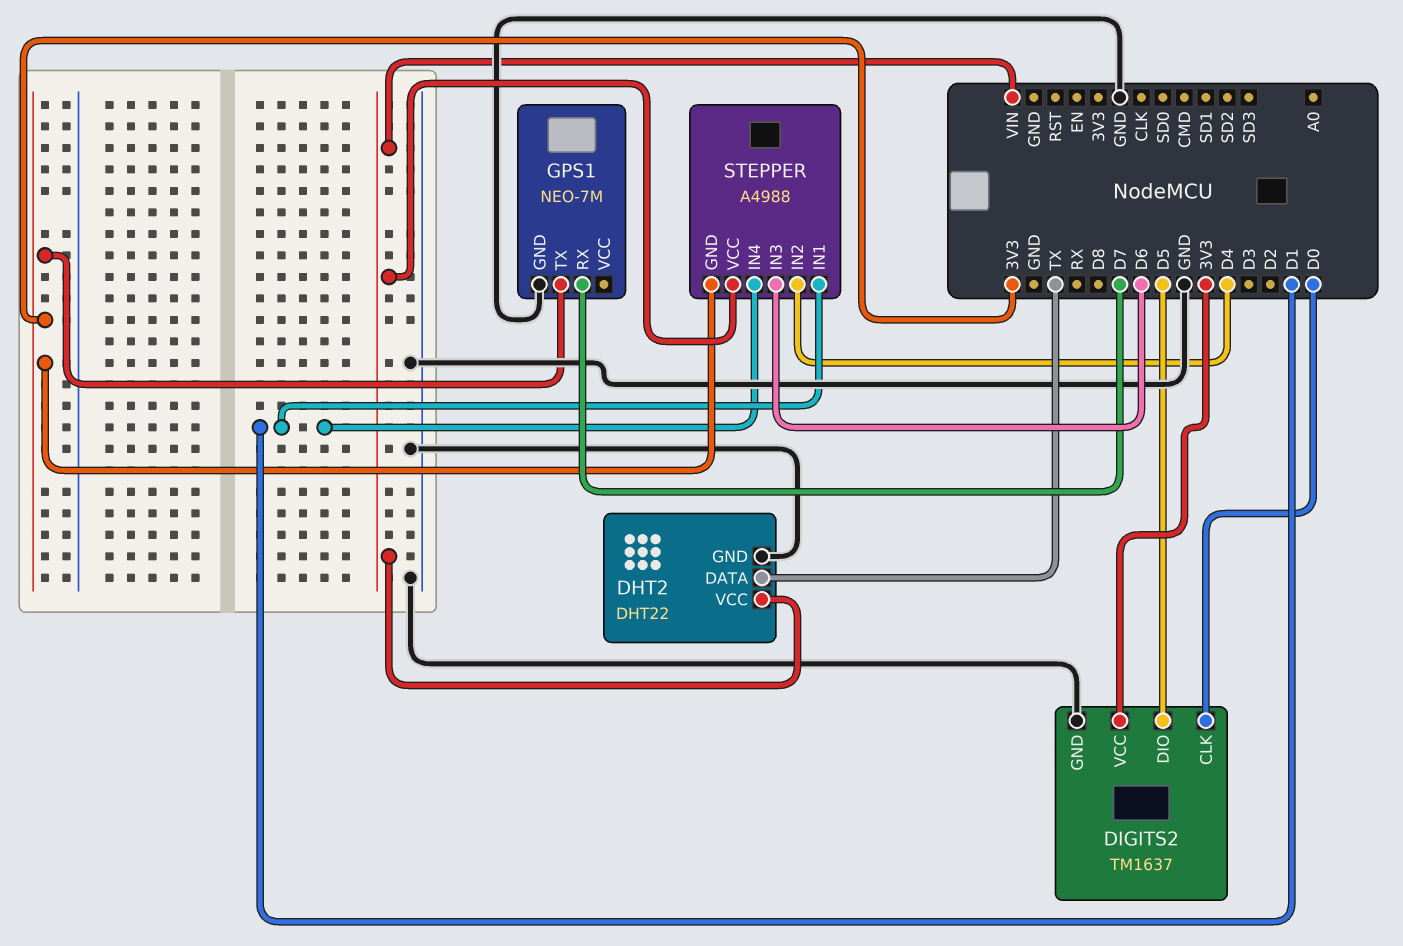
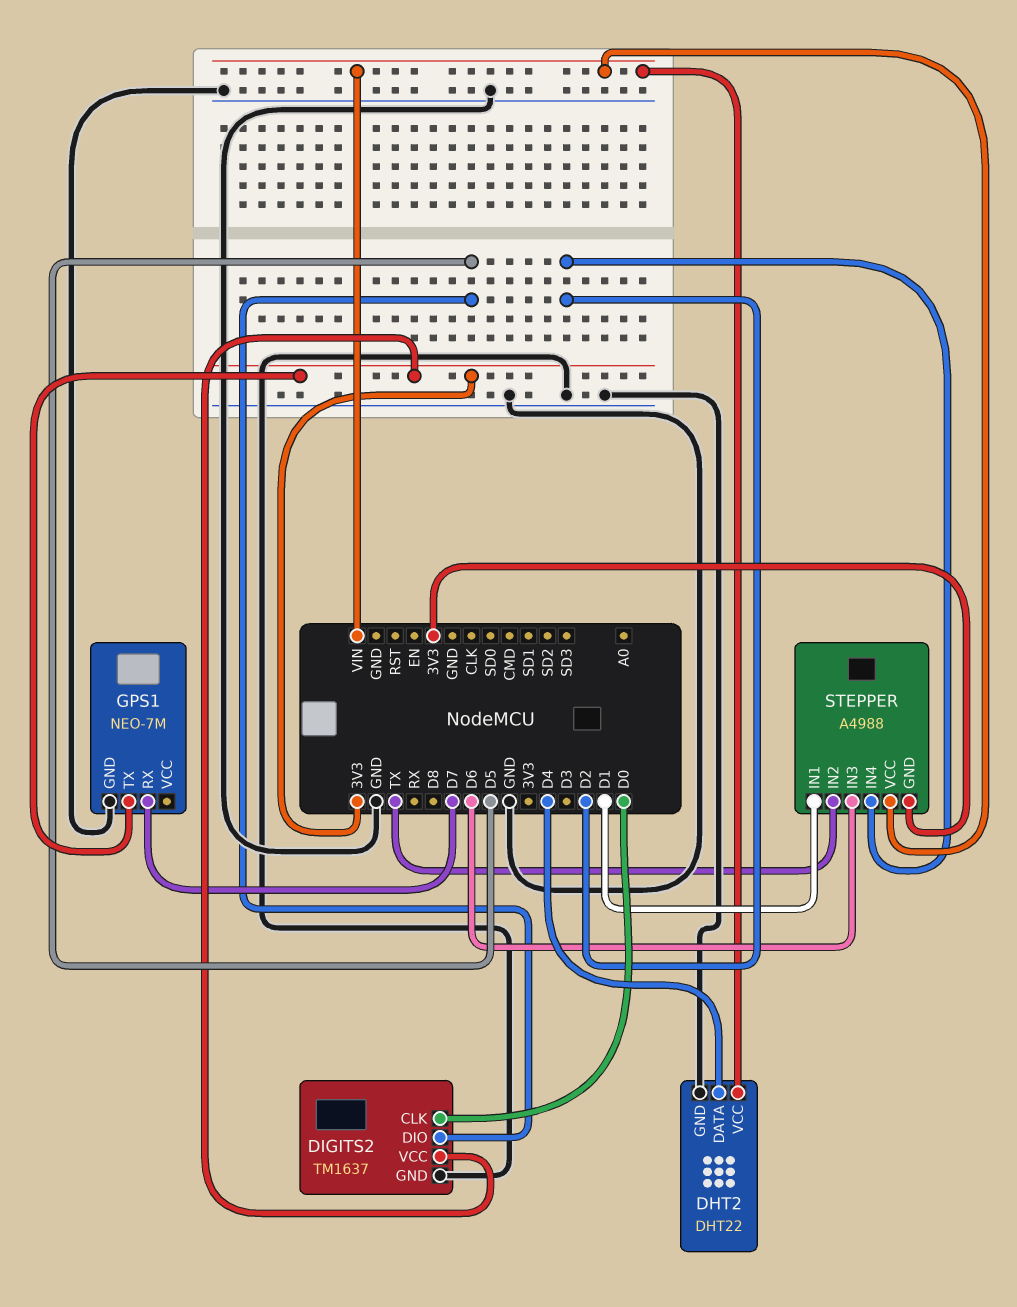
DHT2 pin DATA: TX -> D4
STEPPER pin IN2: D4 -> TX
STEPPER pin IN4: D1 -> D2

